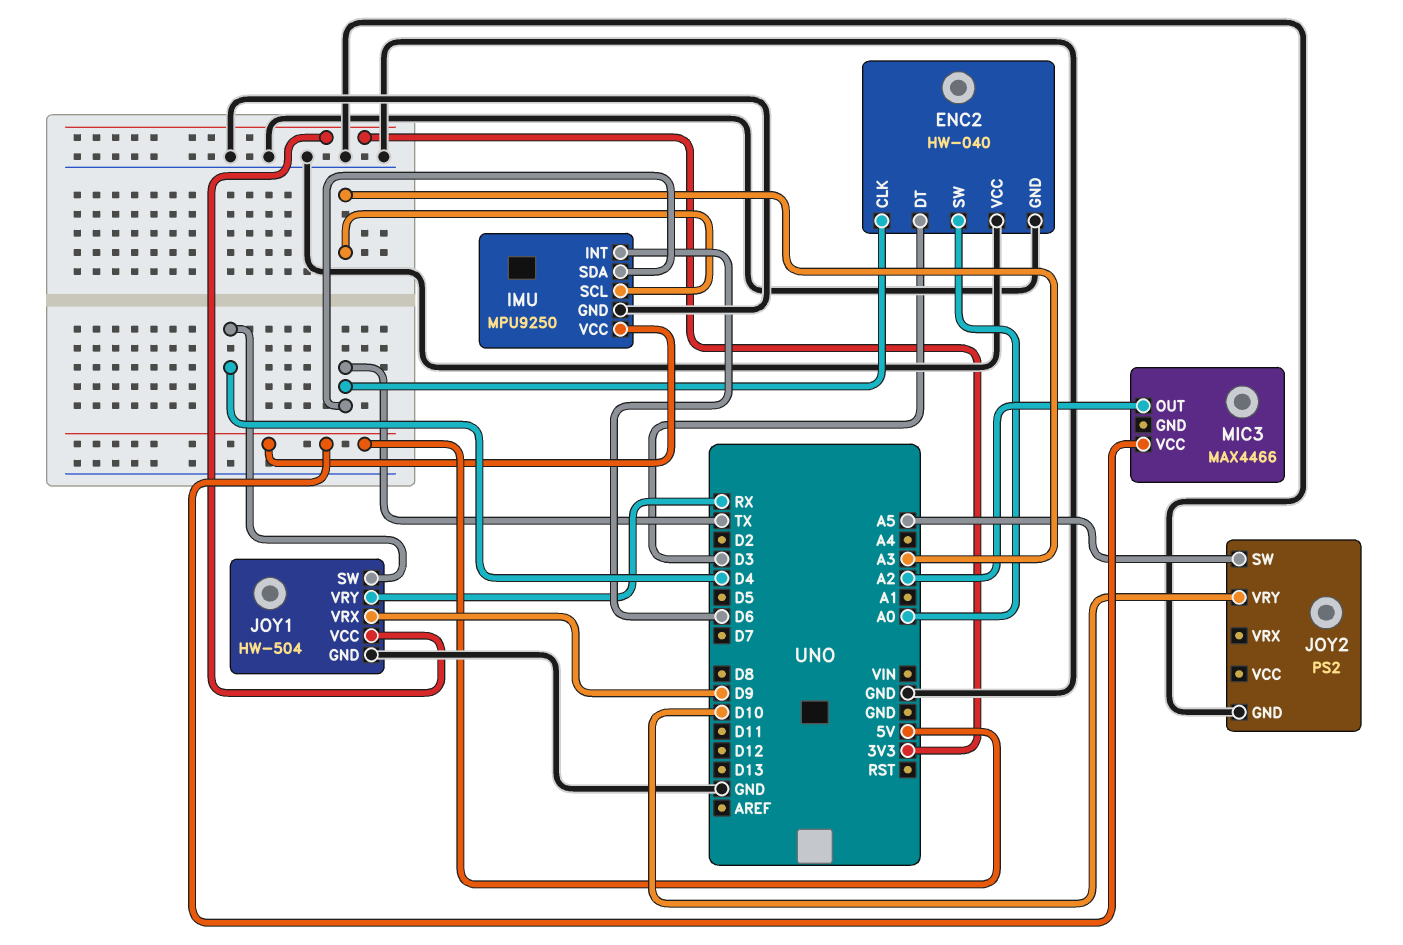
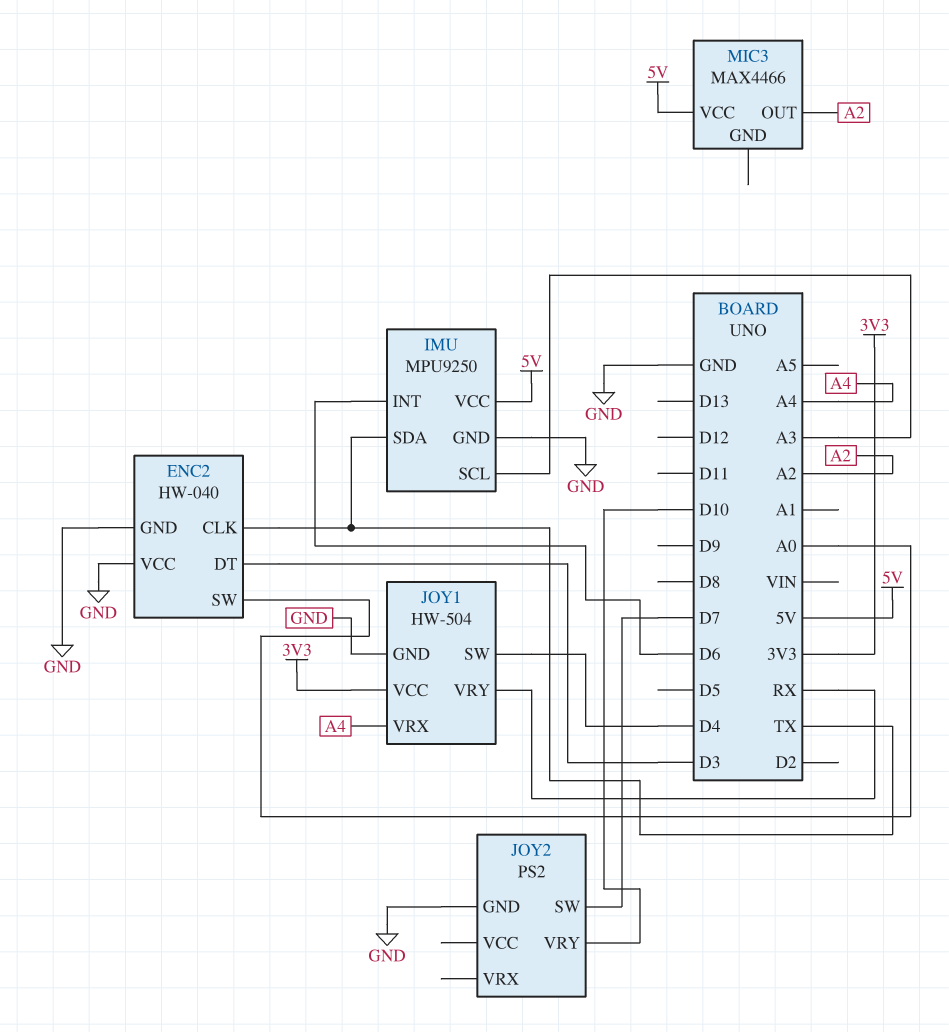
JOY1 pin VRX: D9 -> A4
JOY2 pin SW: A5 -> D7

